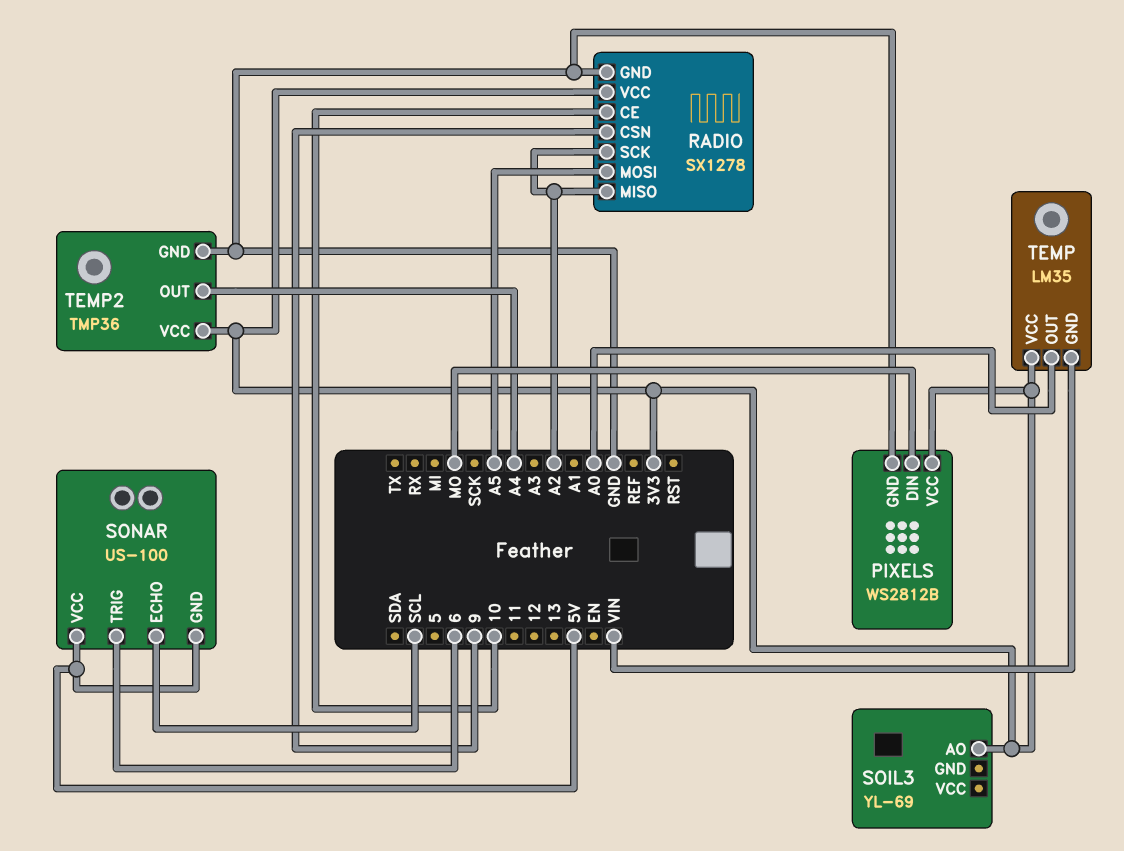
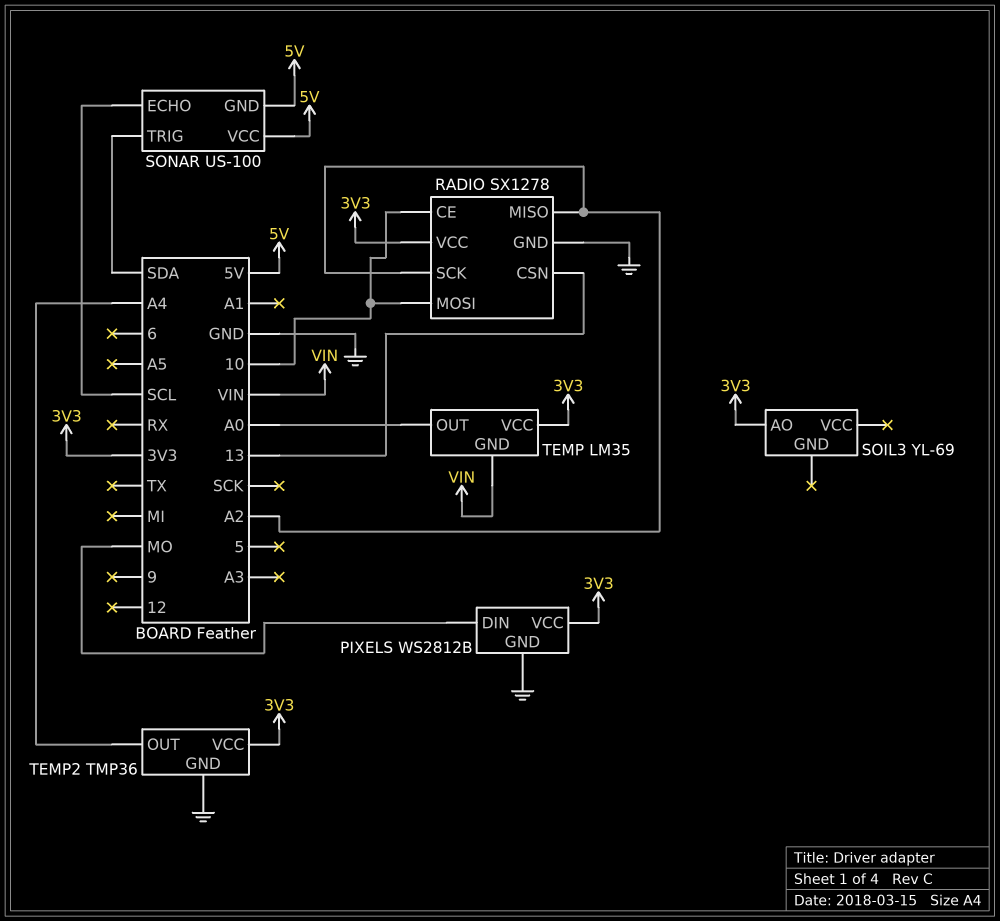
RADIO pin CSN: 9 -> 13
RADIO pin MOSI: A5 -> 10
SONAR pin TRIG: 6 -> SDA

